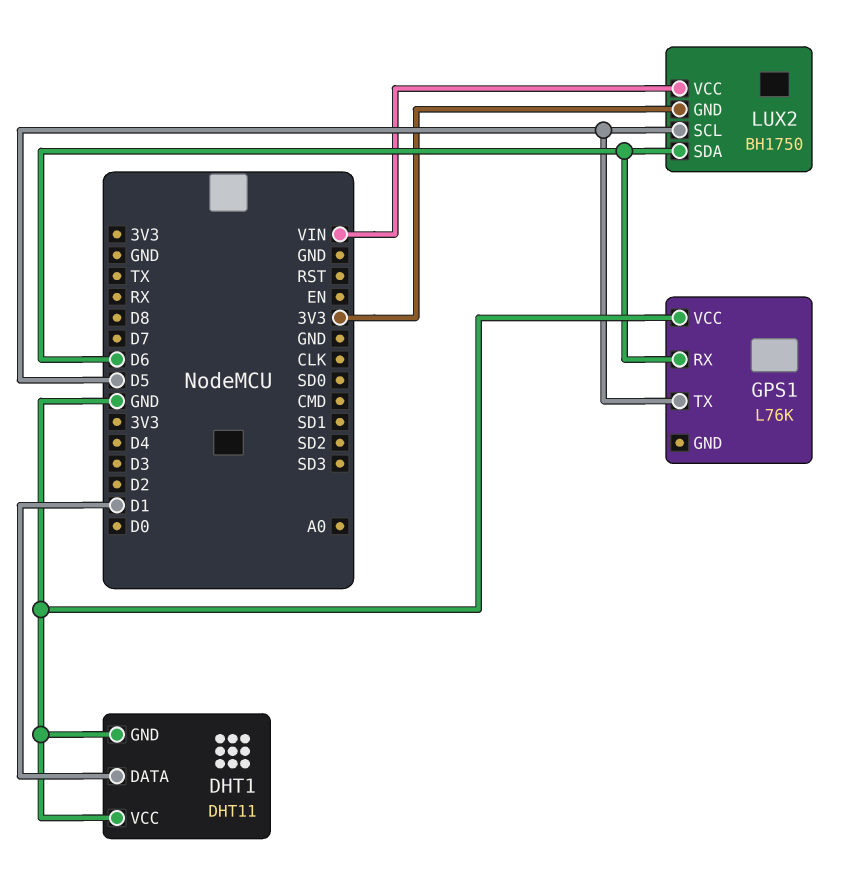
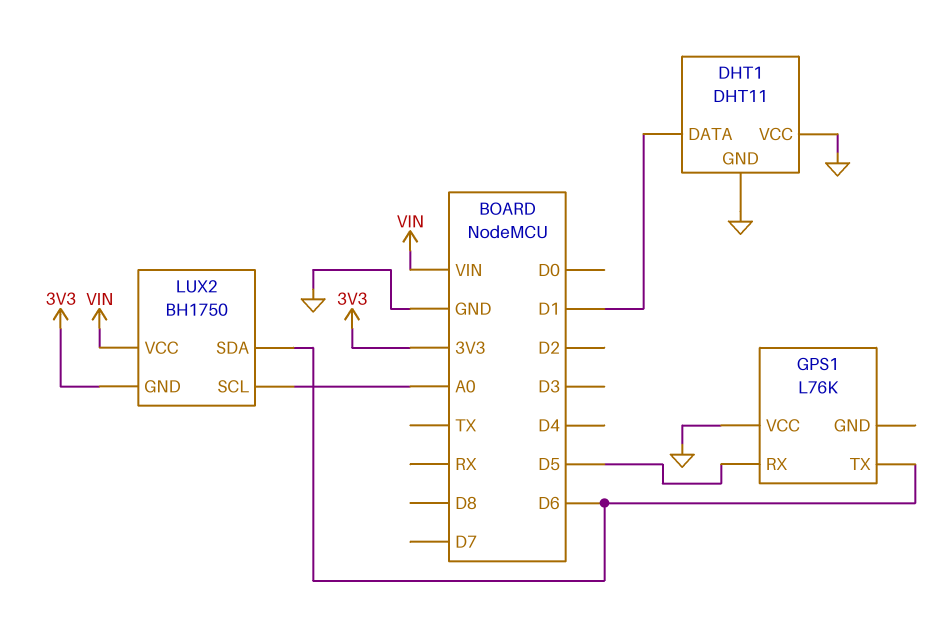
GPS1 pin RX: D6 -> D5
GPS1 pin TX: D5 -> D6
LUX2 pin SCL: D5 -> A0

